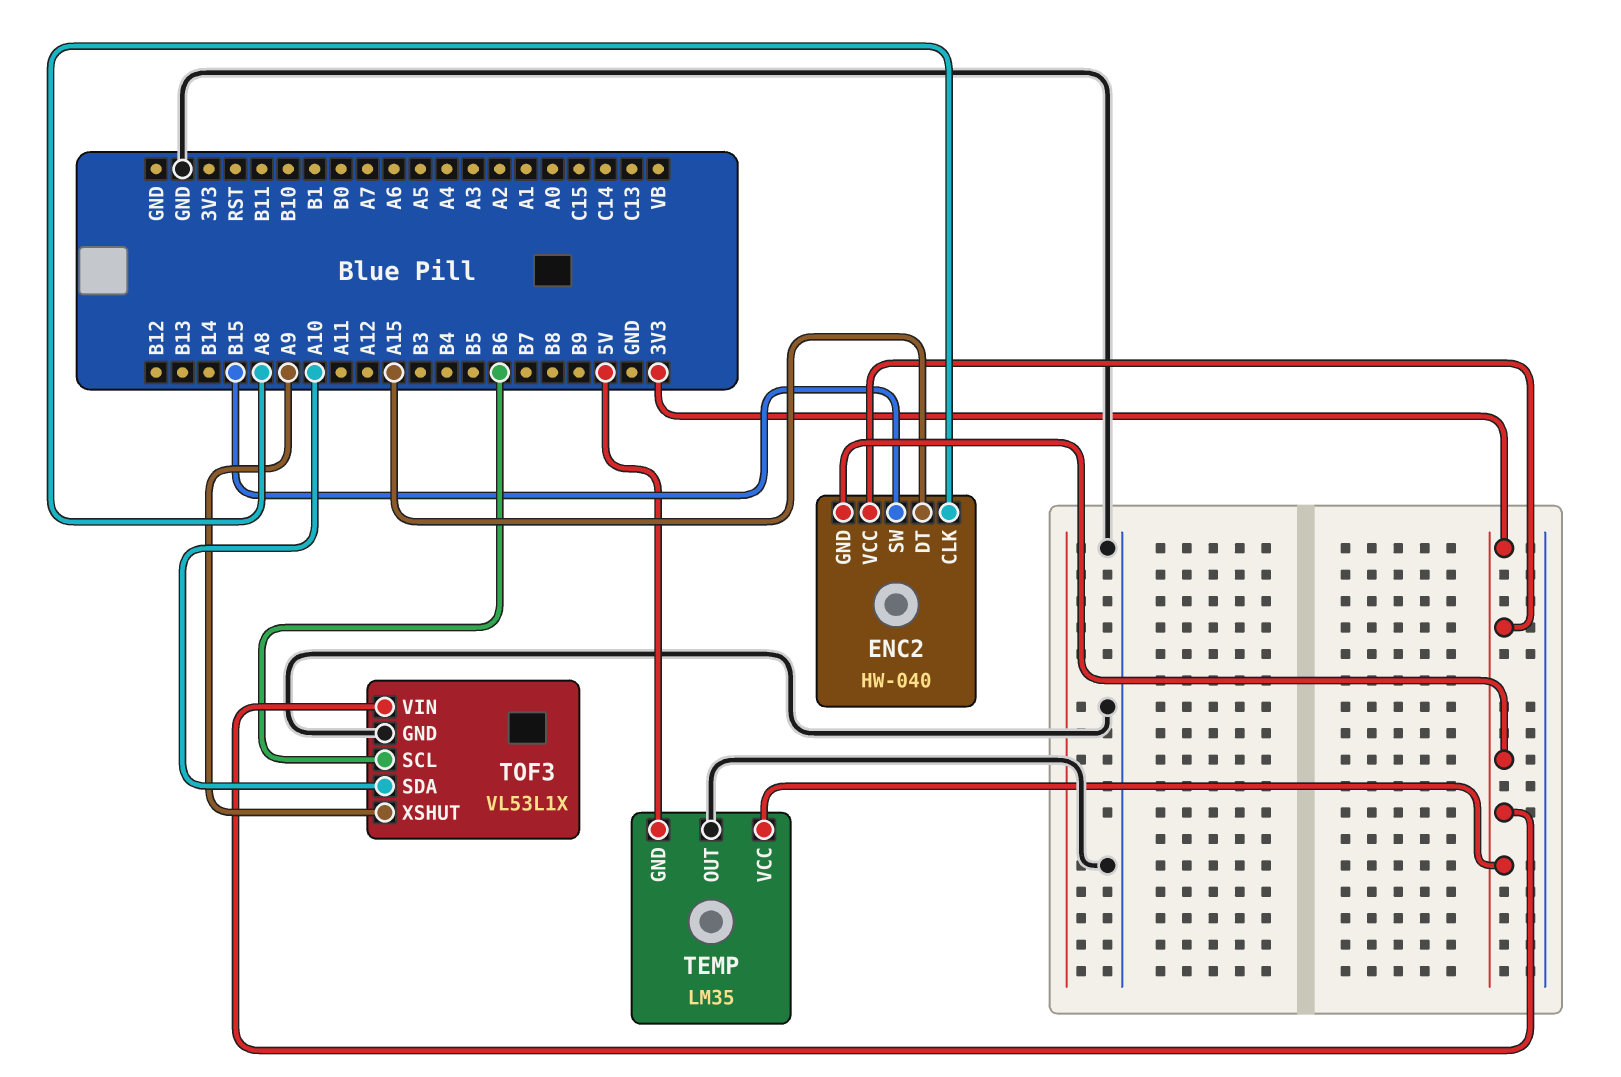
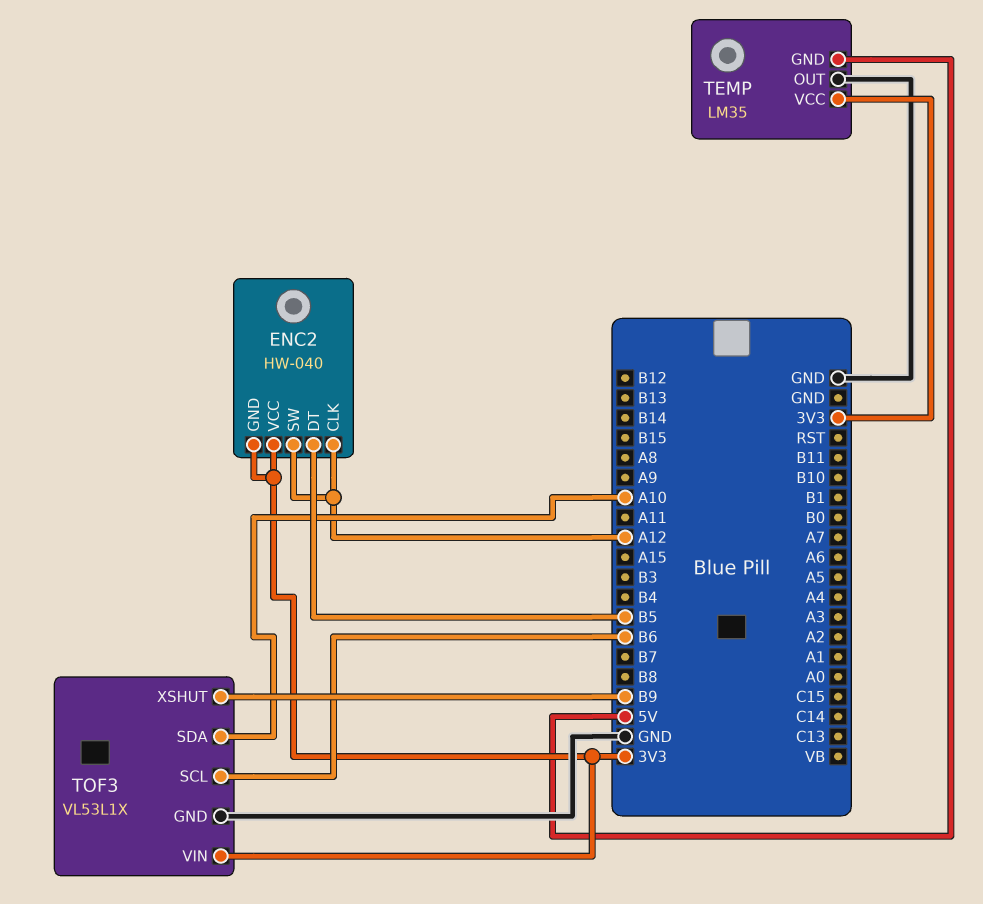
ENC2 pin CLK: A8 -> A12
ENC2 pin DT: A15 -> B5
ENC2 pin SW: B15 -> A12
TOF3 pin XSHUT: A9 -> B9

